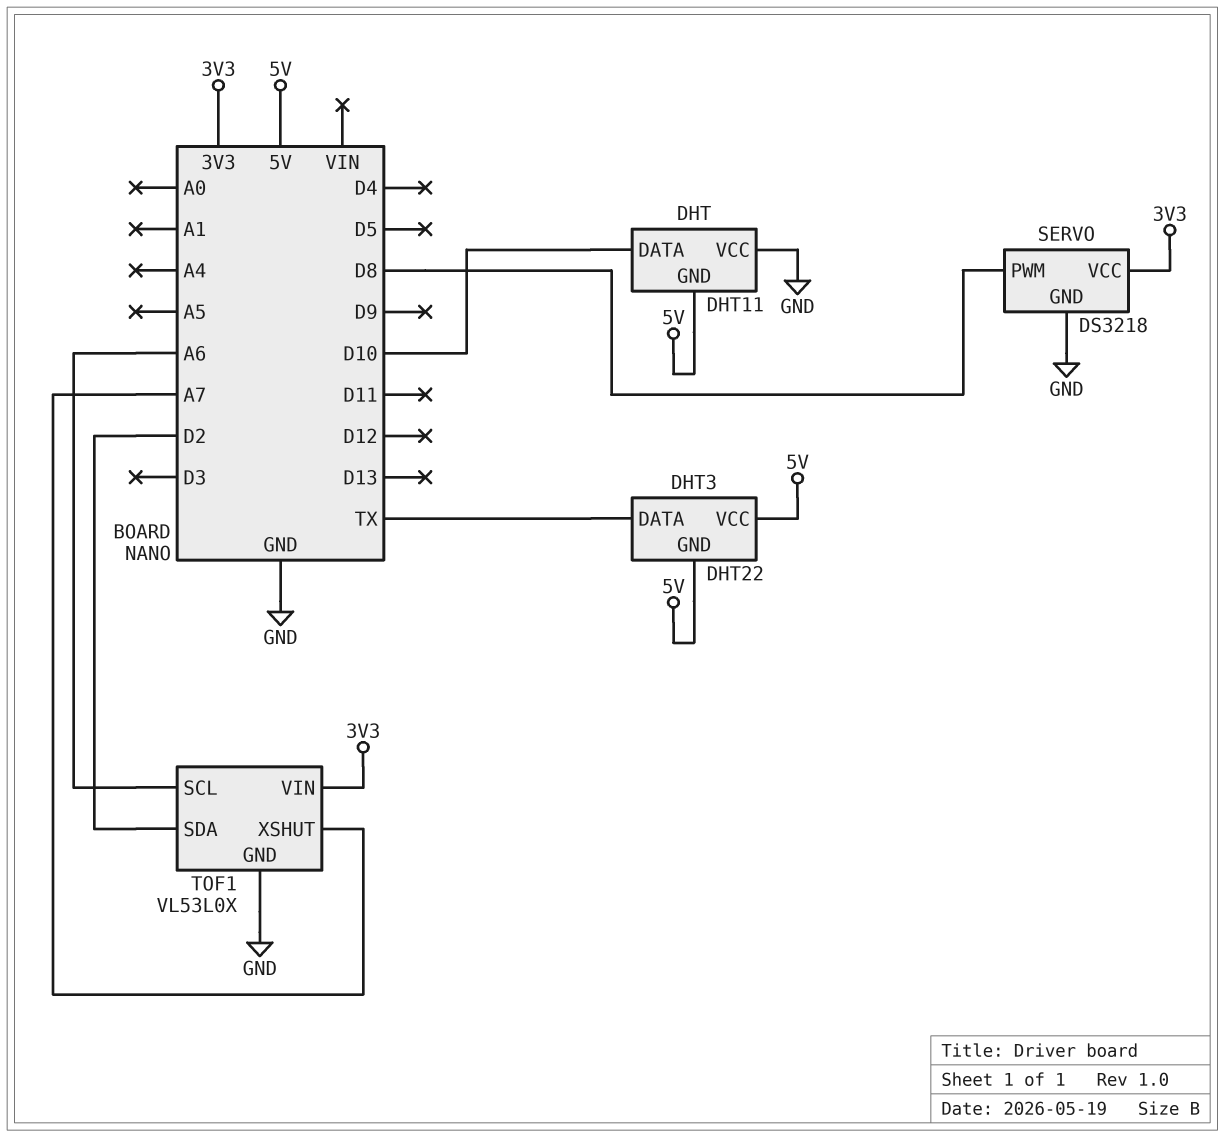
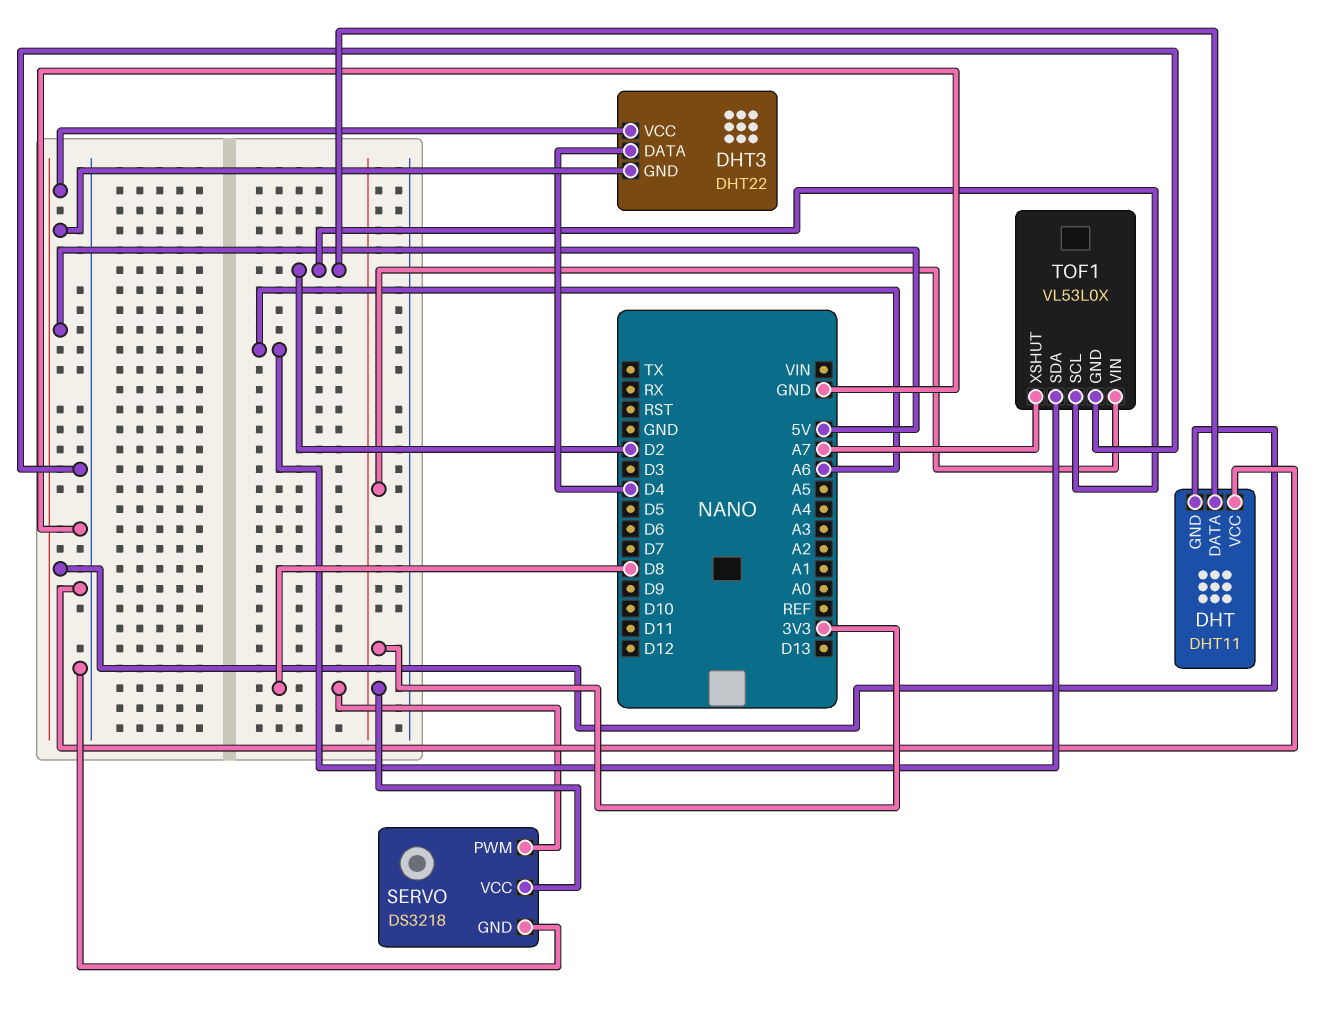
DHT pin DATA: D10 -> D2
DHT3 pin DATA: TX -> D4
TOF1 pin SCL: A6 -> D2
TOF1 pin SDA: D2 -> A6

